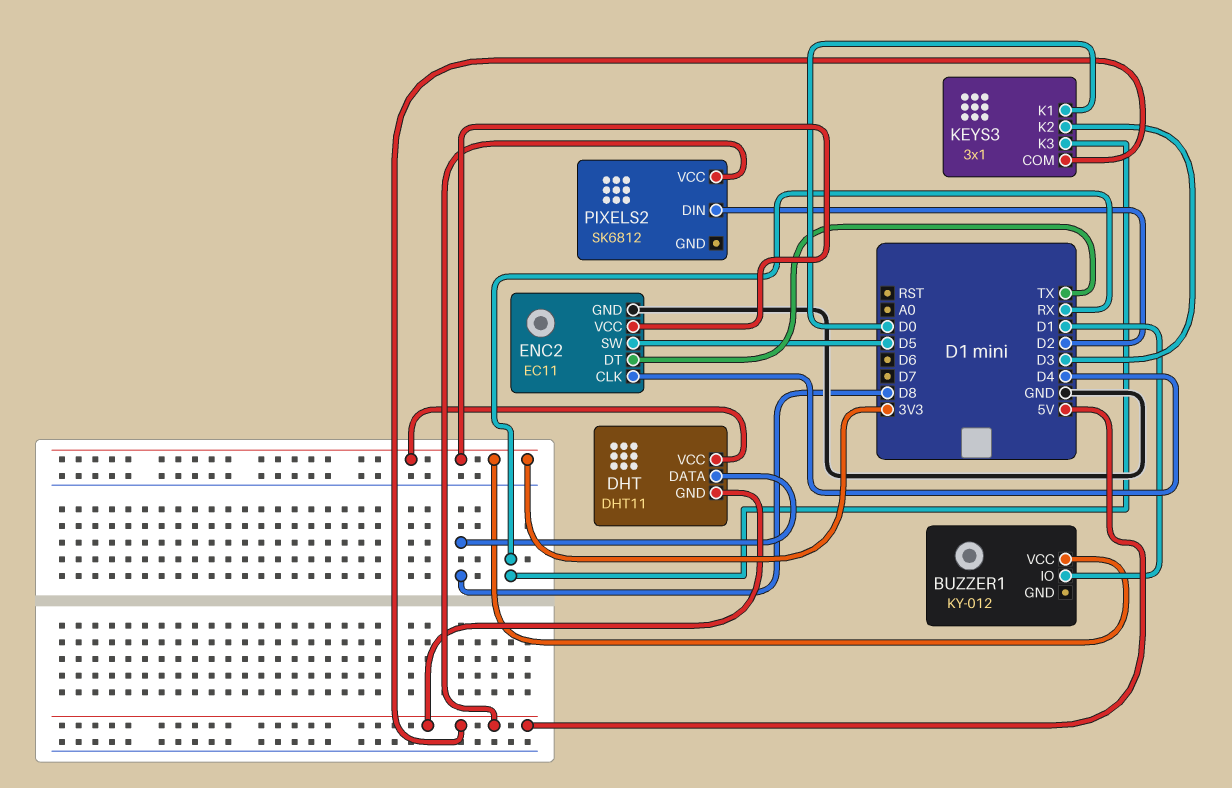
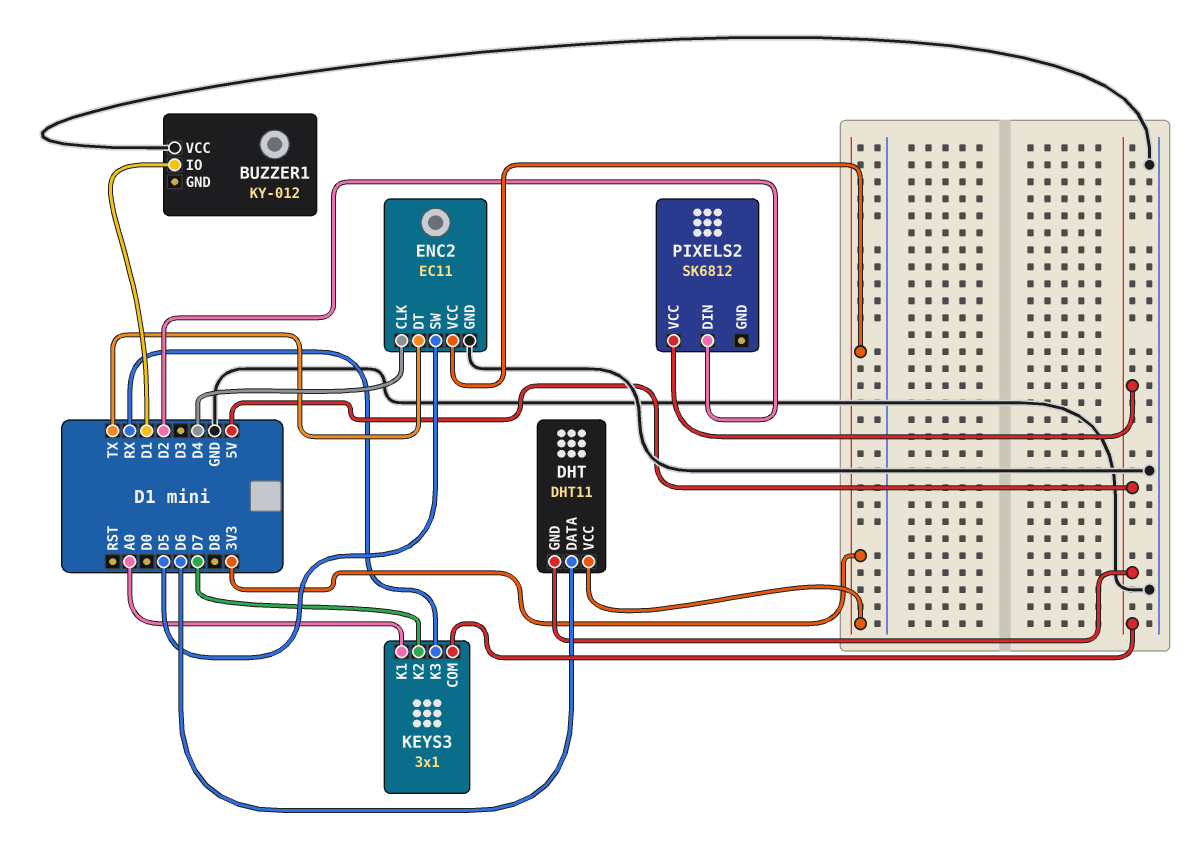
BUZZER1 pin VCC: 3V3 -> GND
DHT pin DATA: D8 -> D6
KEYS3 pin K1: D0 -> A0
KEYS3 pin K2: D3 -> D7

